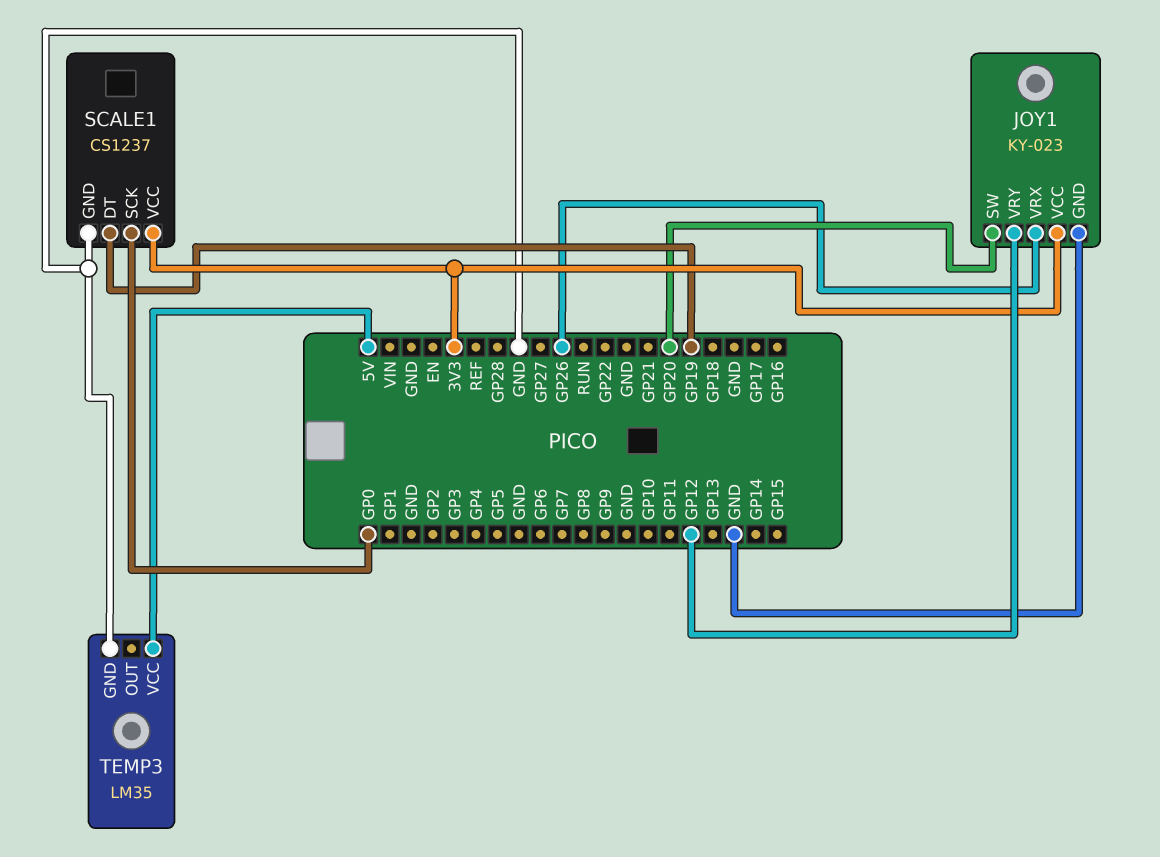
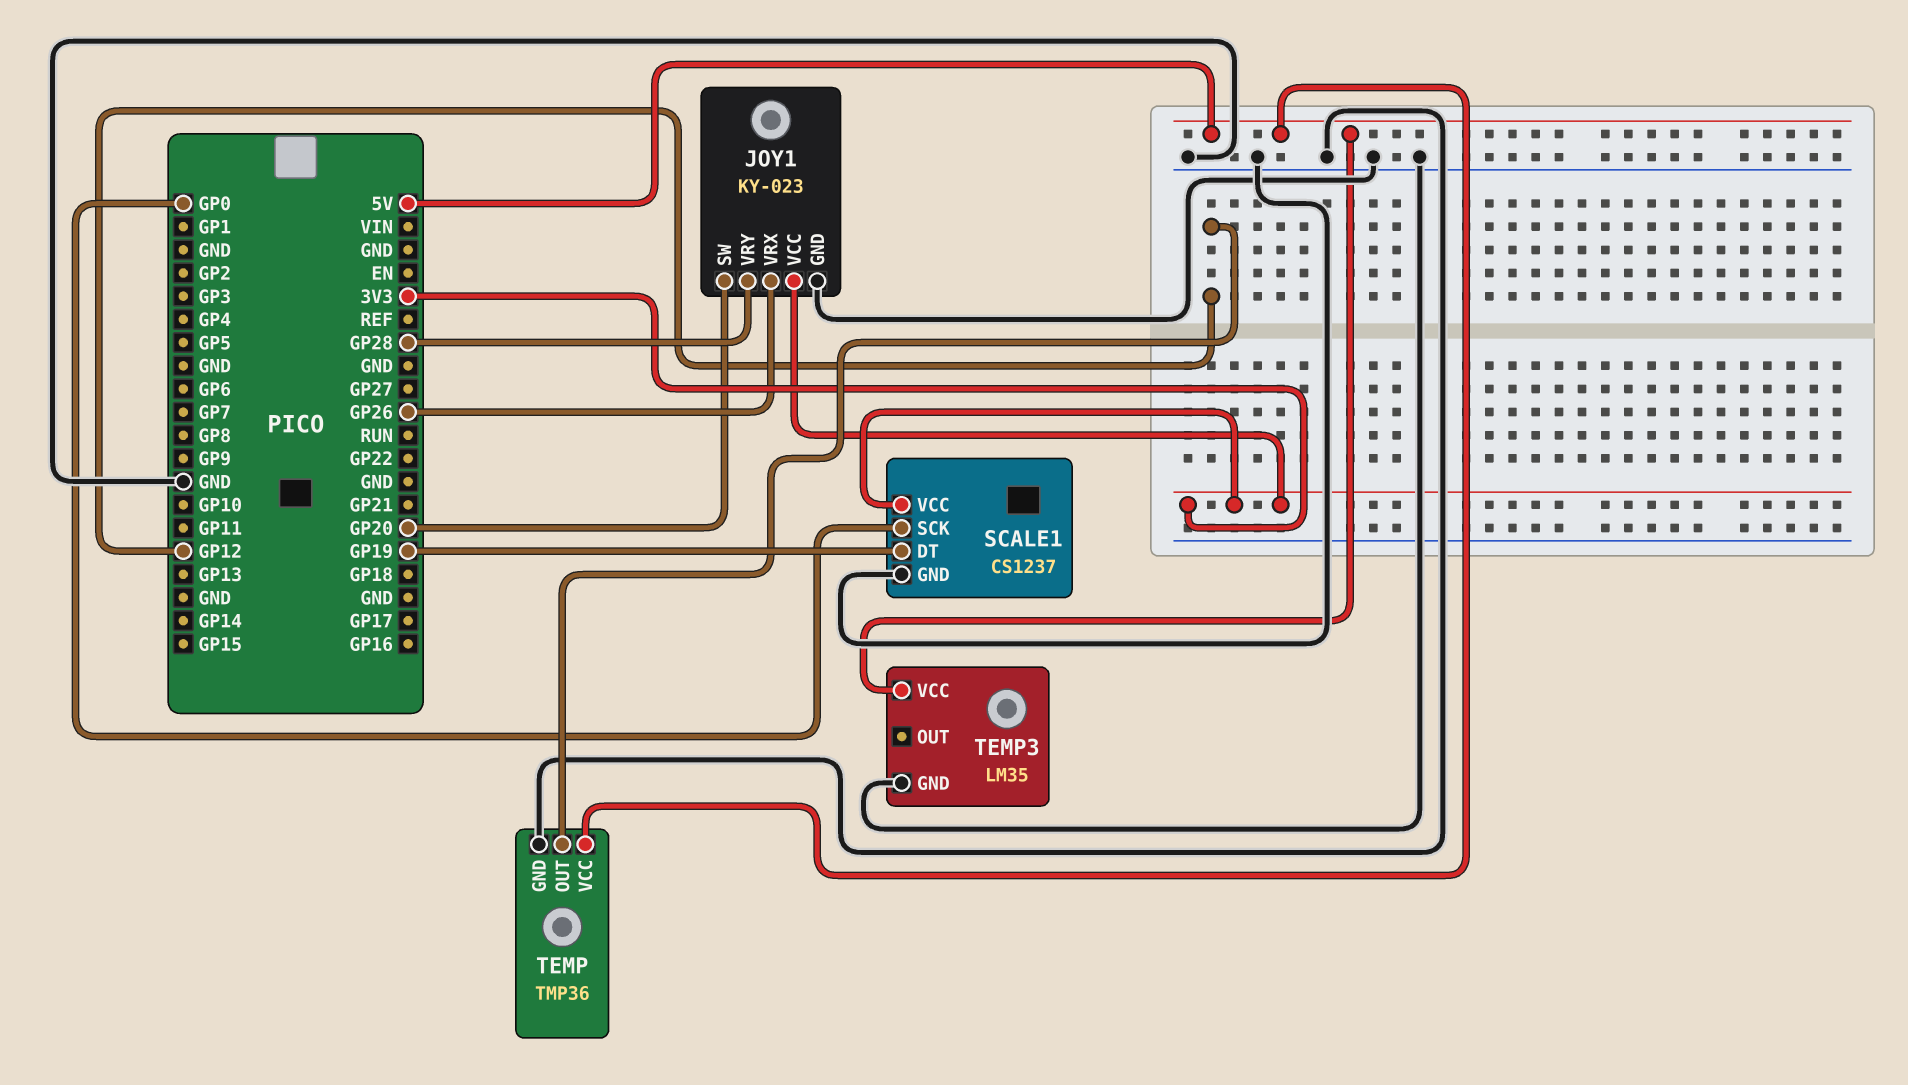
JOY1 pin VRY: GP12 -> GP28
TEMP: none -> TMP36
TEMP pin GND: none -> GND
TEMP pin OUT: none -> GP12
TEMP pin VCC: none -> 5V

